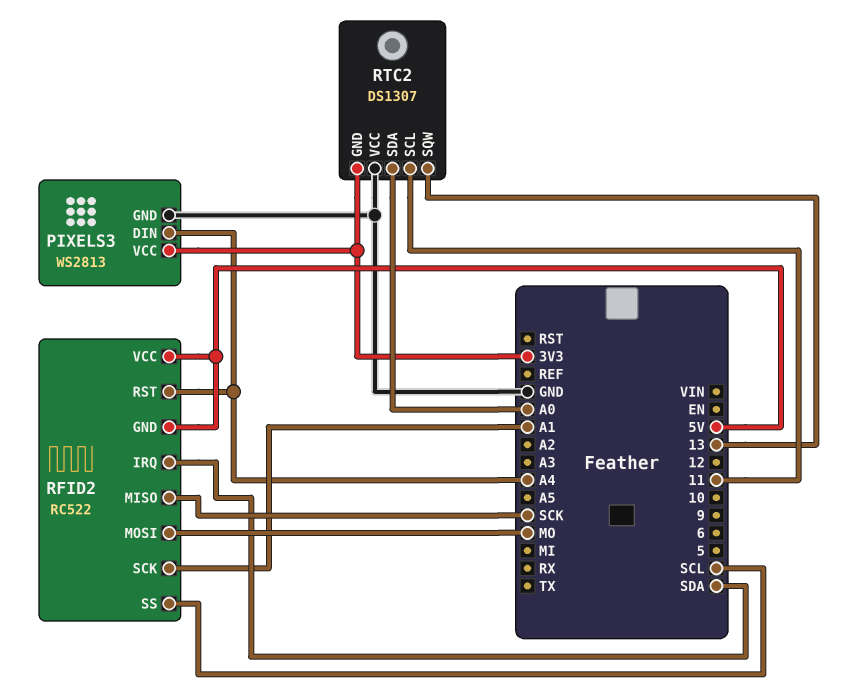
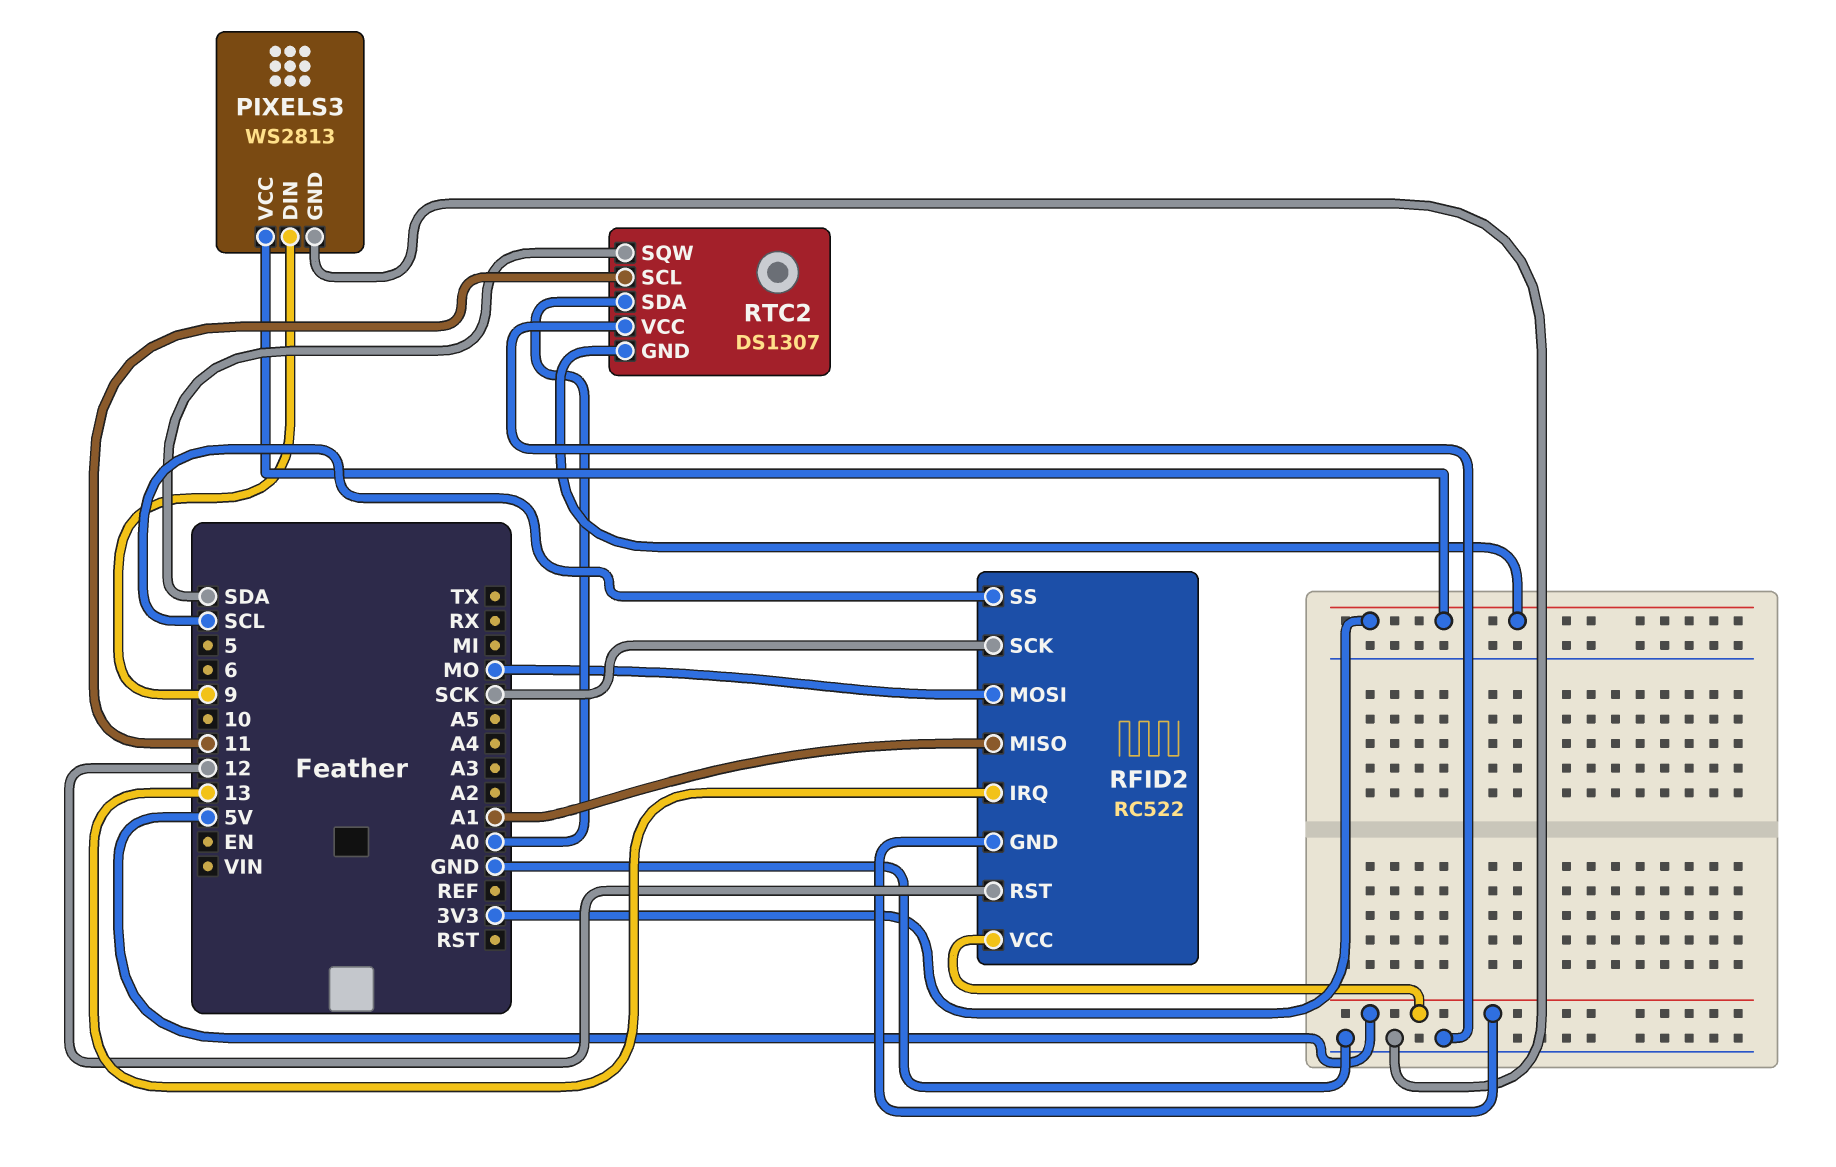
PIXELS3 pin DIN: A4 -> 9
RFID2 pin IRQ: SDA -> 13
RFID2 pin MISO: SCK -> A1
RFID2 pin RST: A4 -> 12
RFID2 pin SCK: A1 -> SCK
RTC2 pin SQW: 13 -> SDA

